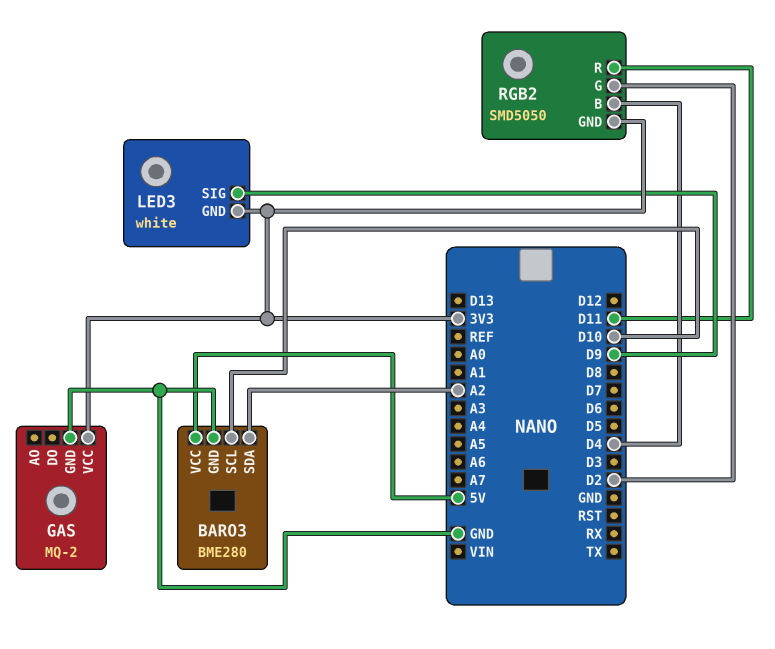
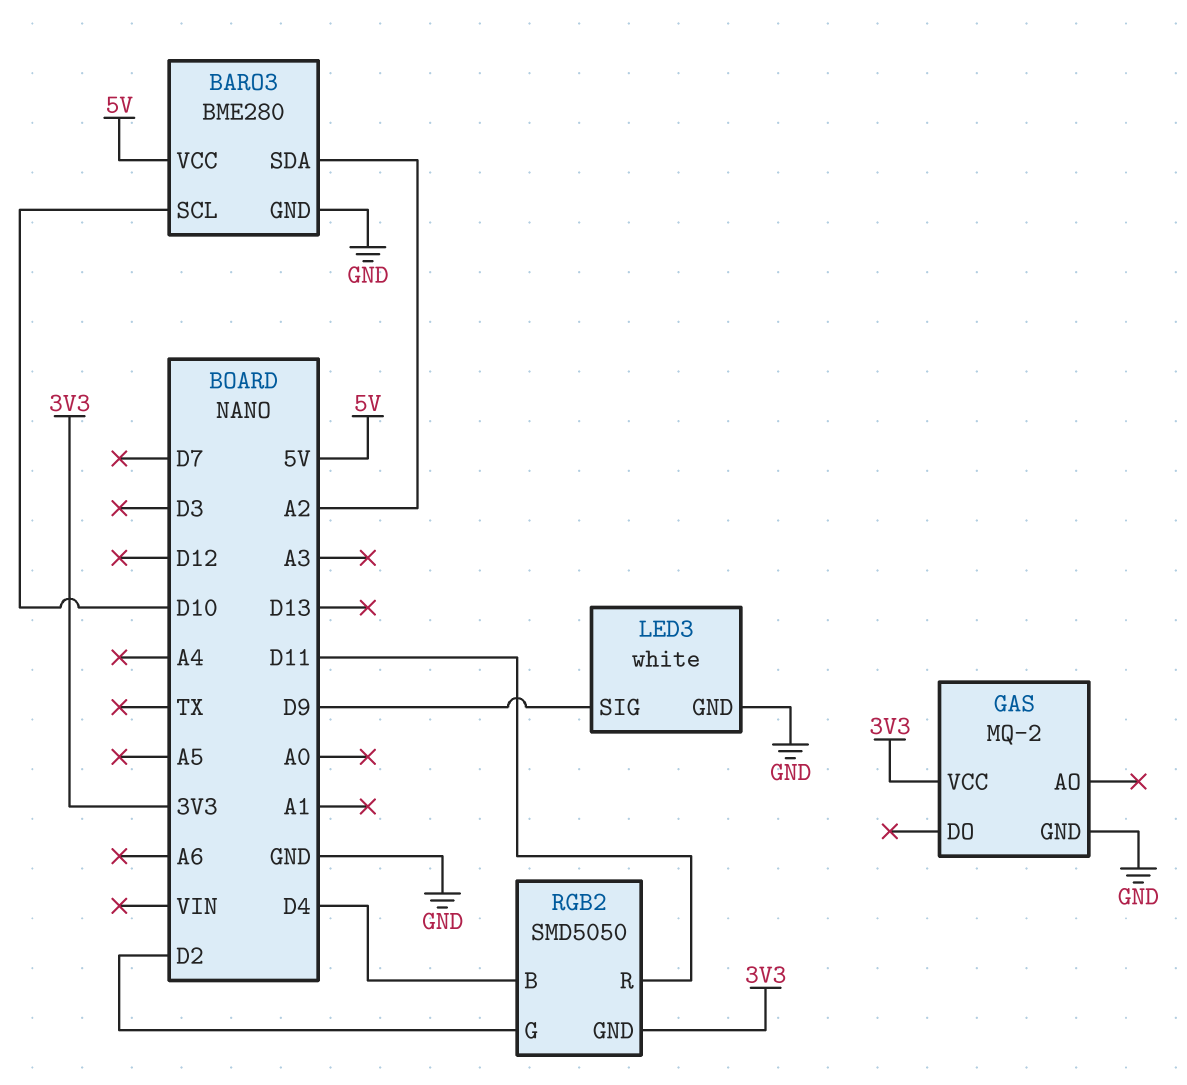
LED3 pin GND: 3V3 -> GND

